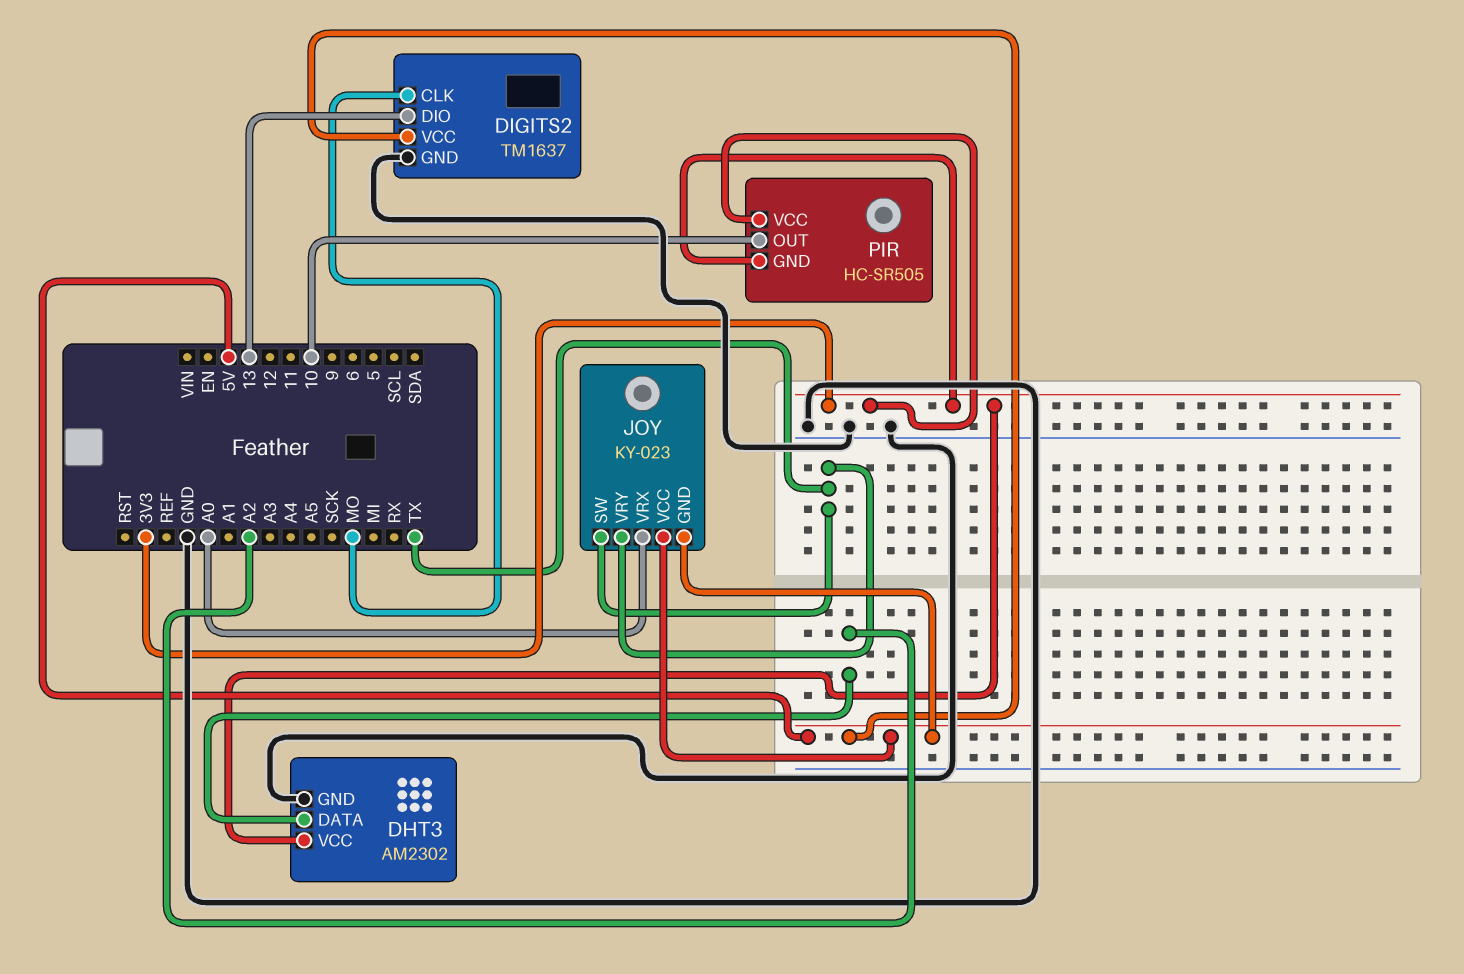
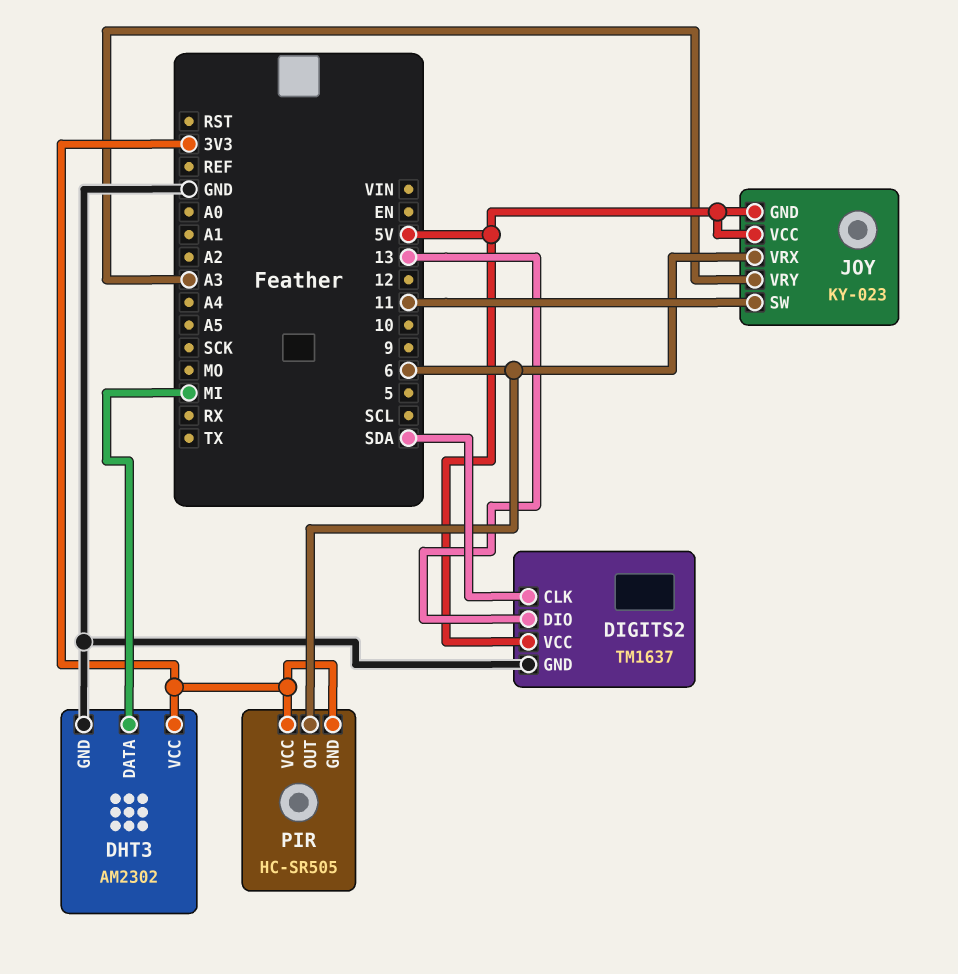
DHT3 pin DATA: A2 -> MI
DIGITS2 pin CLK: MO -> SDA
JOY pin SW: TX -> 11
JOY pin VRX: A0 -> 6
JOY pin VRY: TX -> A3
PIR pin OUT: 10 -> 6

